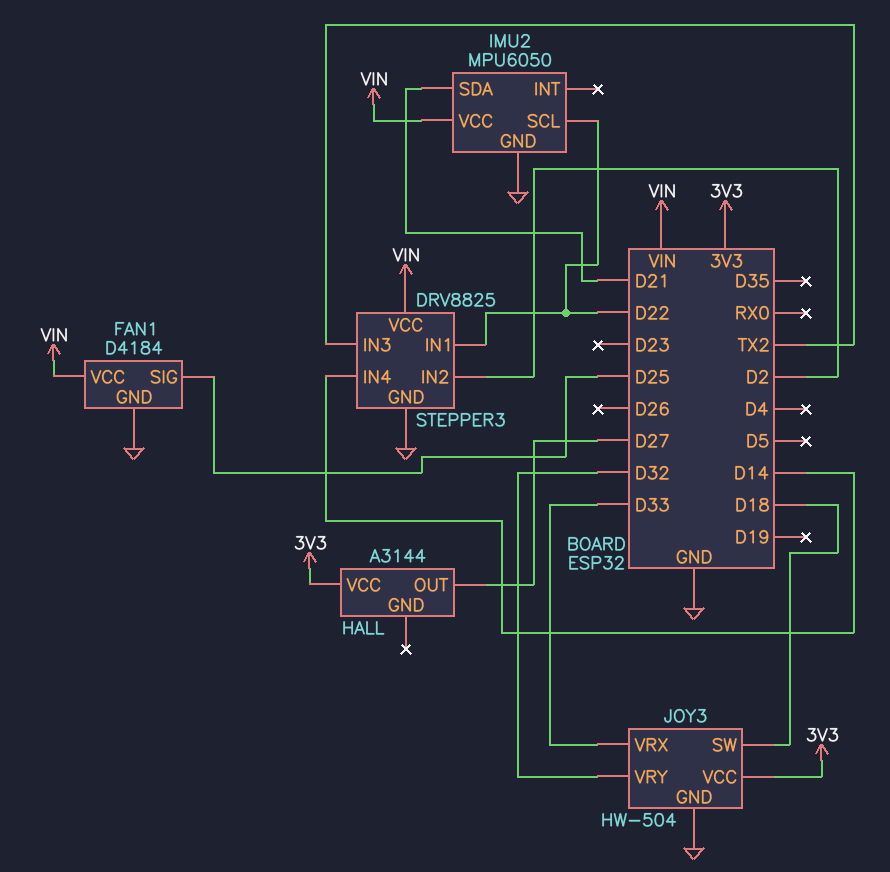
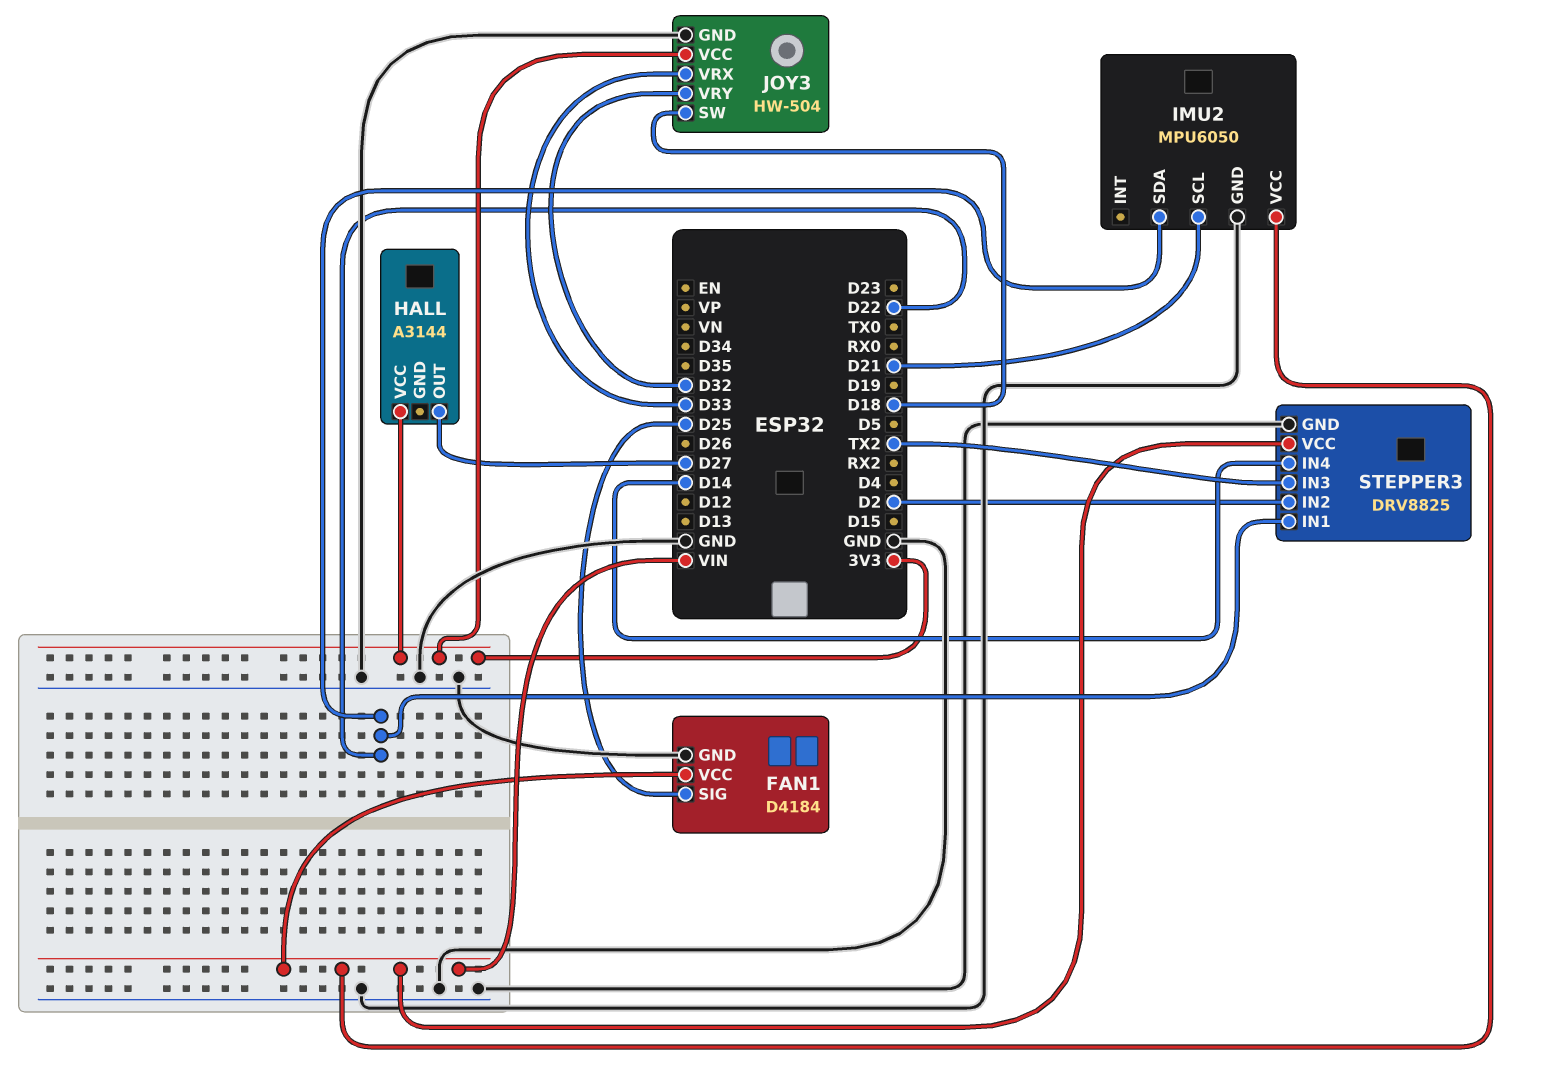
IMU2 pin SCL: D22 -> D21
IMU2 pin SDA: D21 -> D22

